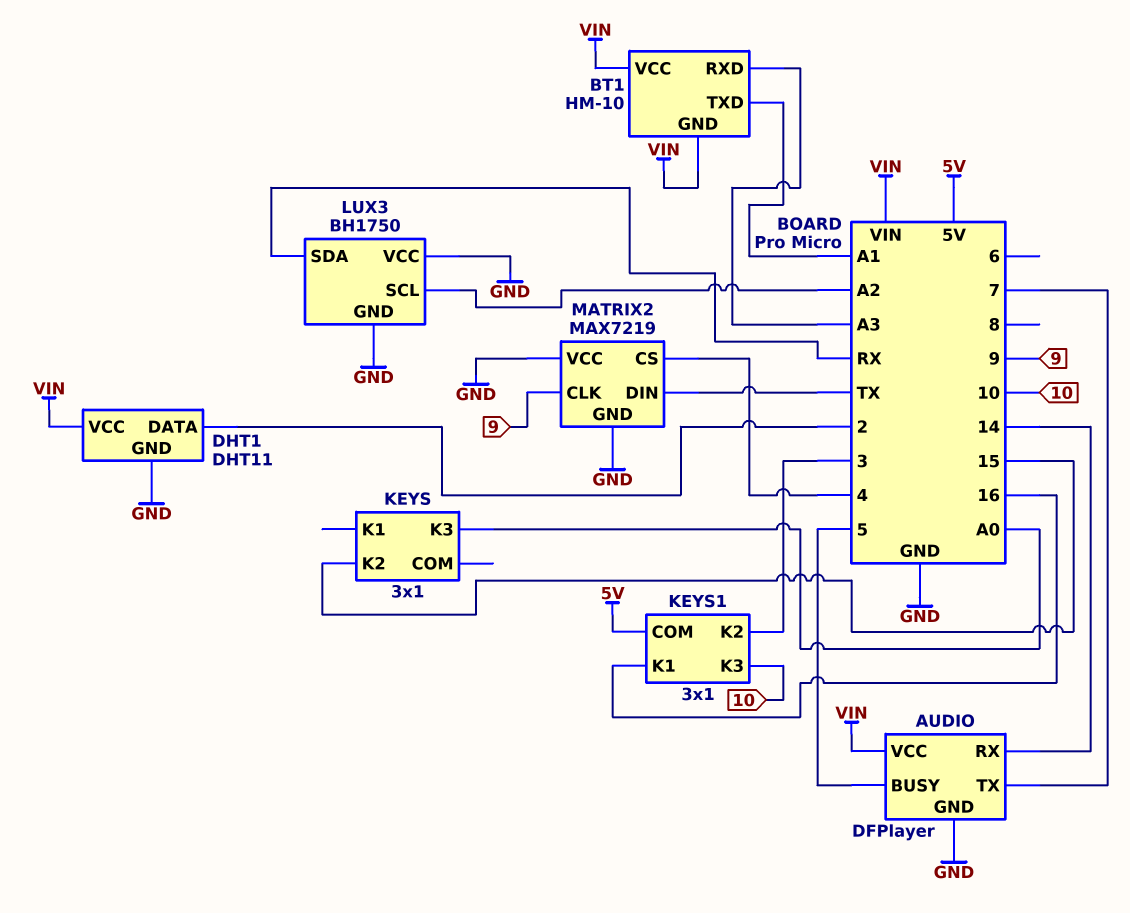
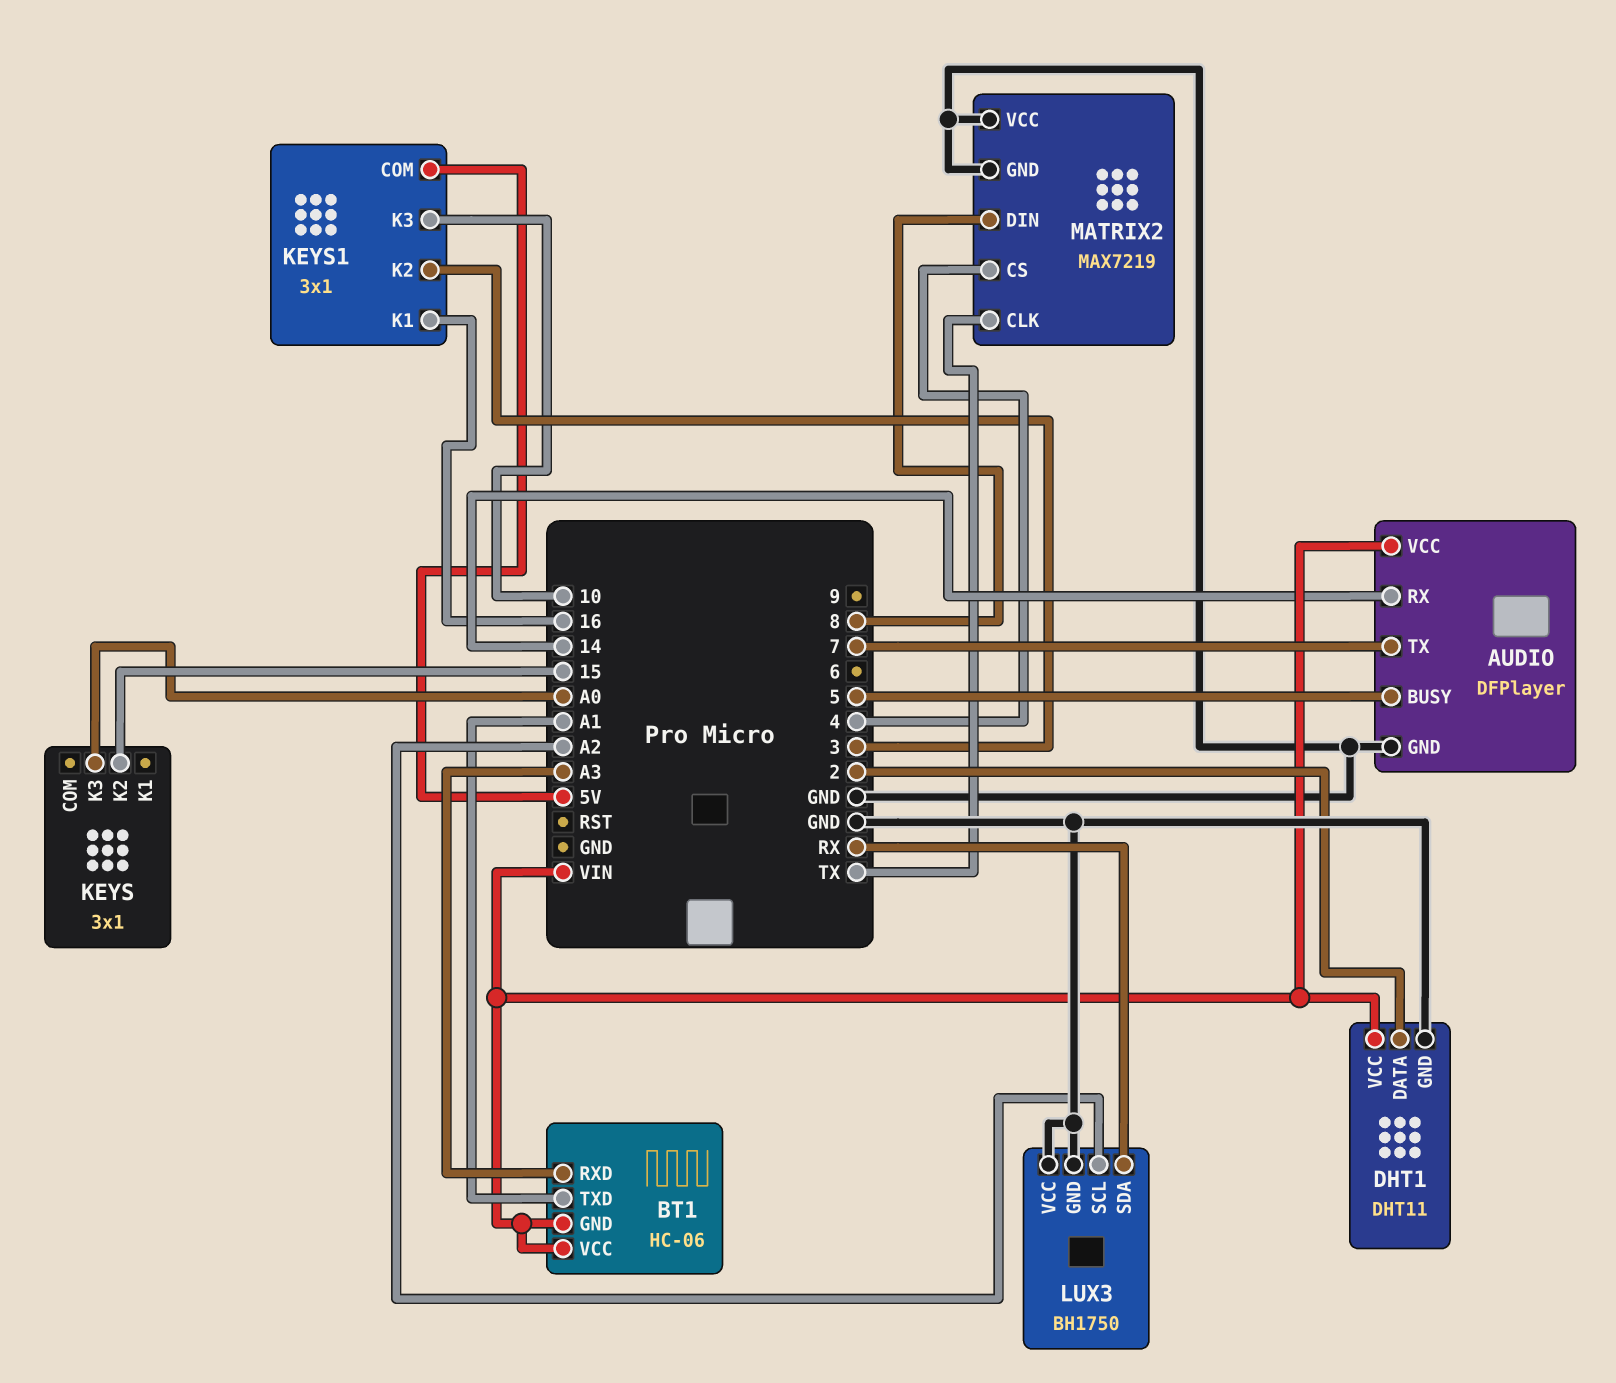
BT1: HM-10 -> HC-06
MATRIX2 pin CLK: 9 -> TX
MATRIX2 pin DIN: TX -> 8

